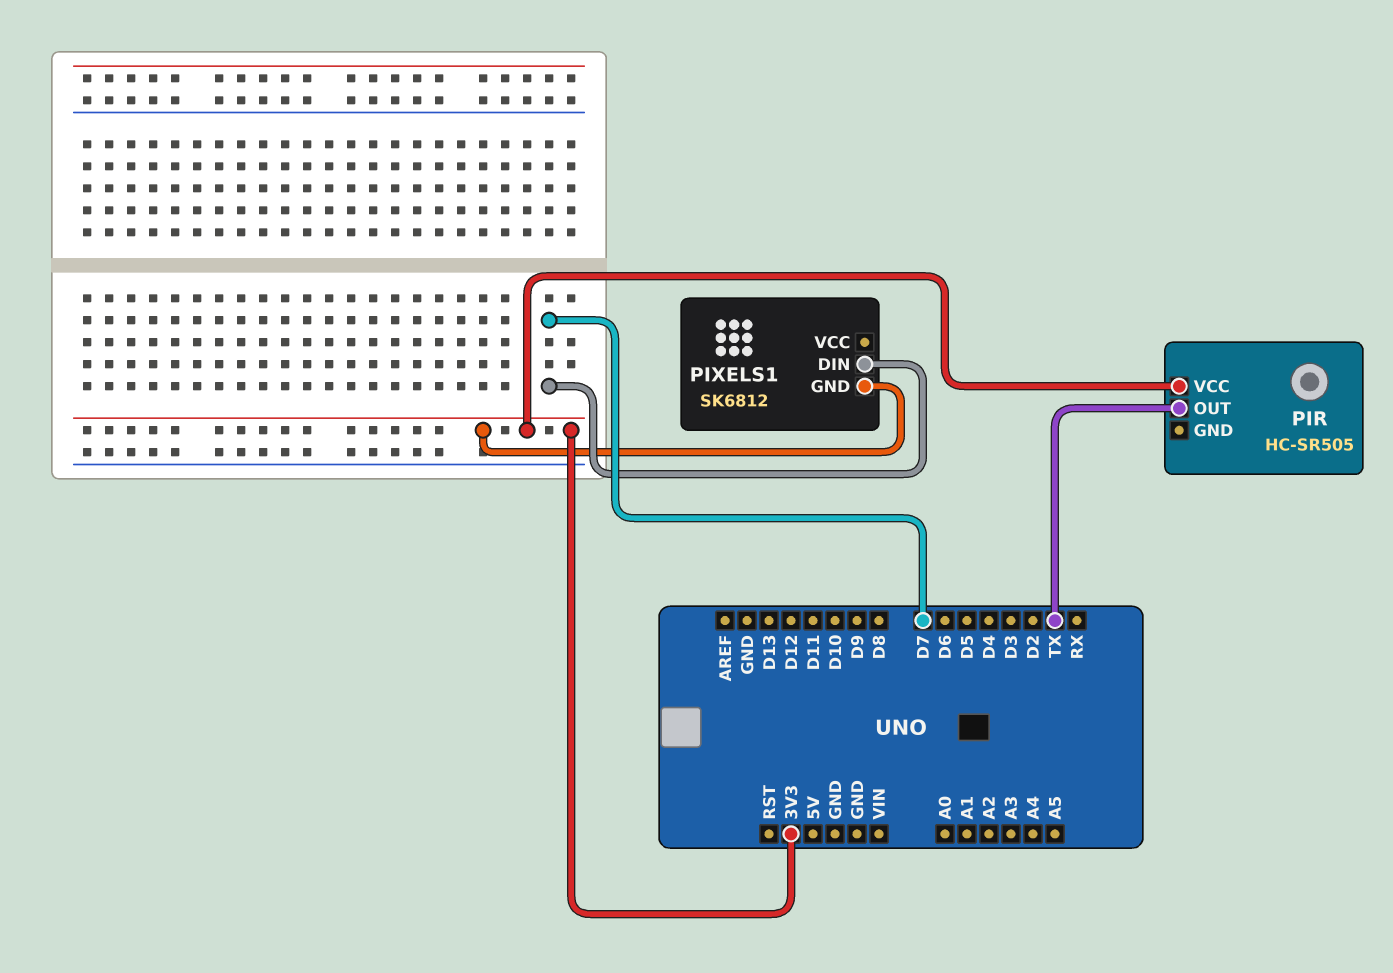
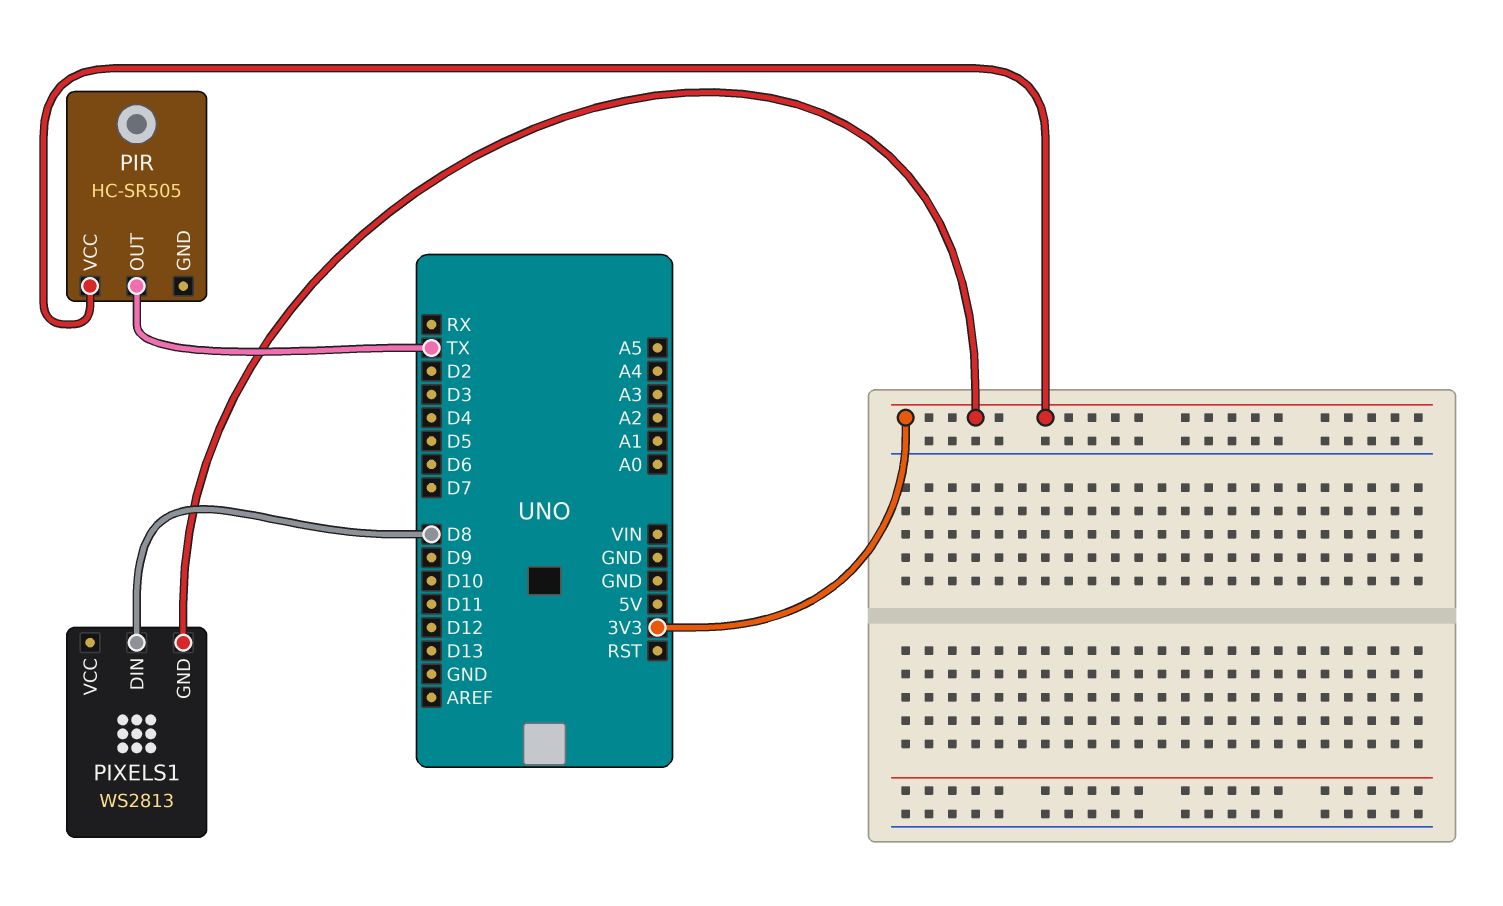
PIXELS1: SK6812 -> WS2813
PIXELS1 pin DIN: D7 -> D8

